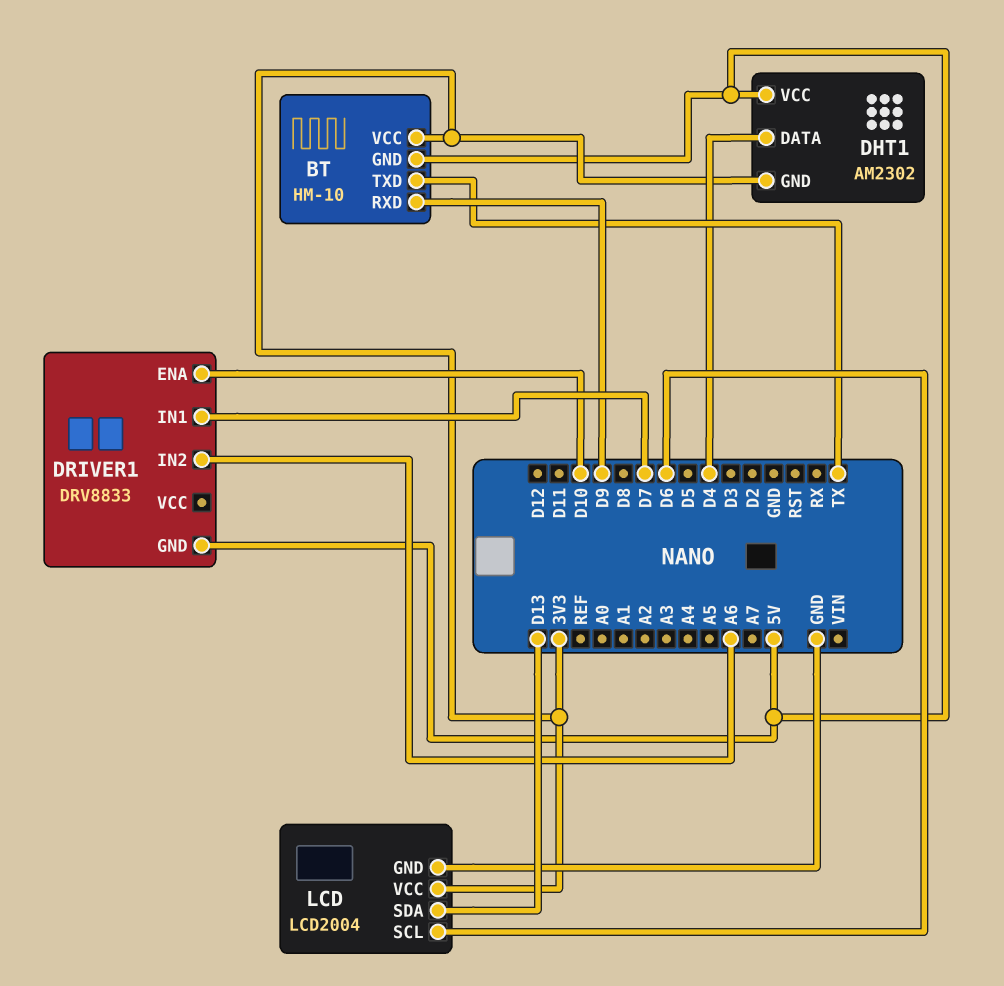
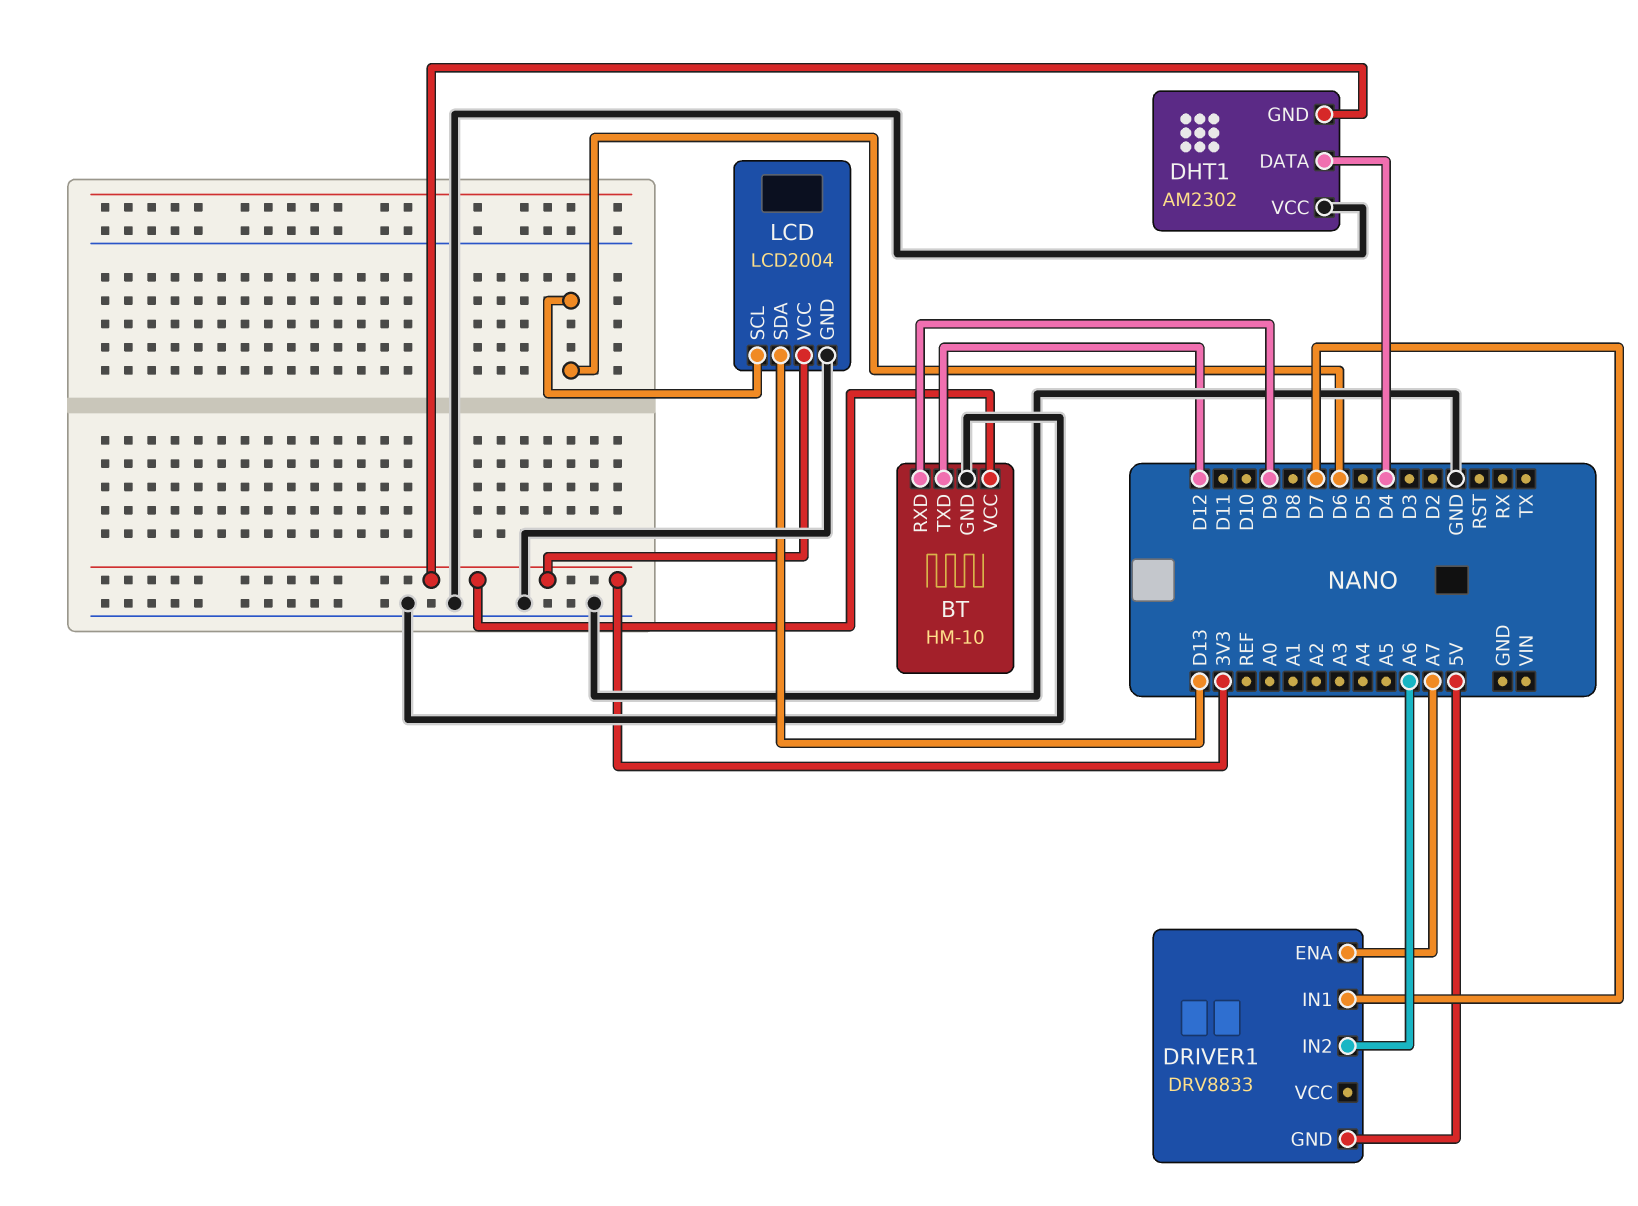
BT pin GND: 5V -> GND
BT pin TXD: TX -> D12
DHT1 pin VCC: 5V -> GND
DRIVER1 pin ENA: D10 -> A7

